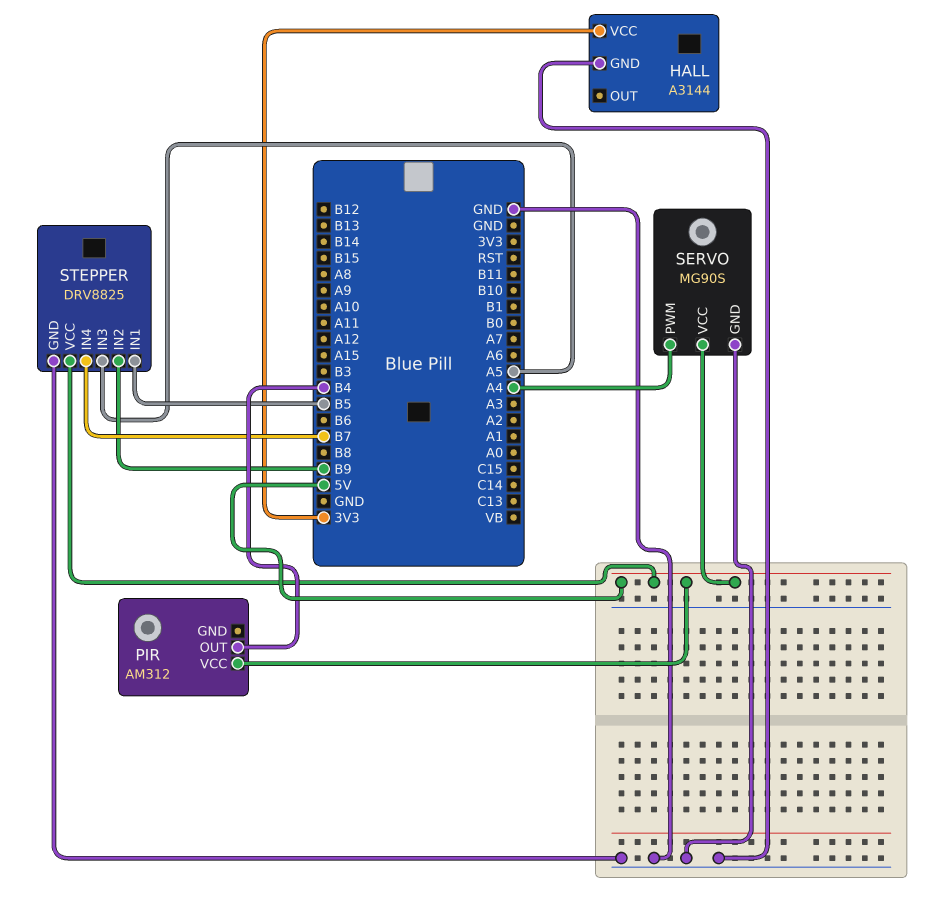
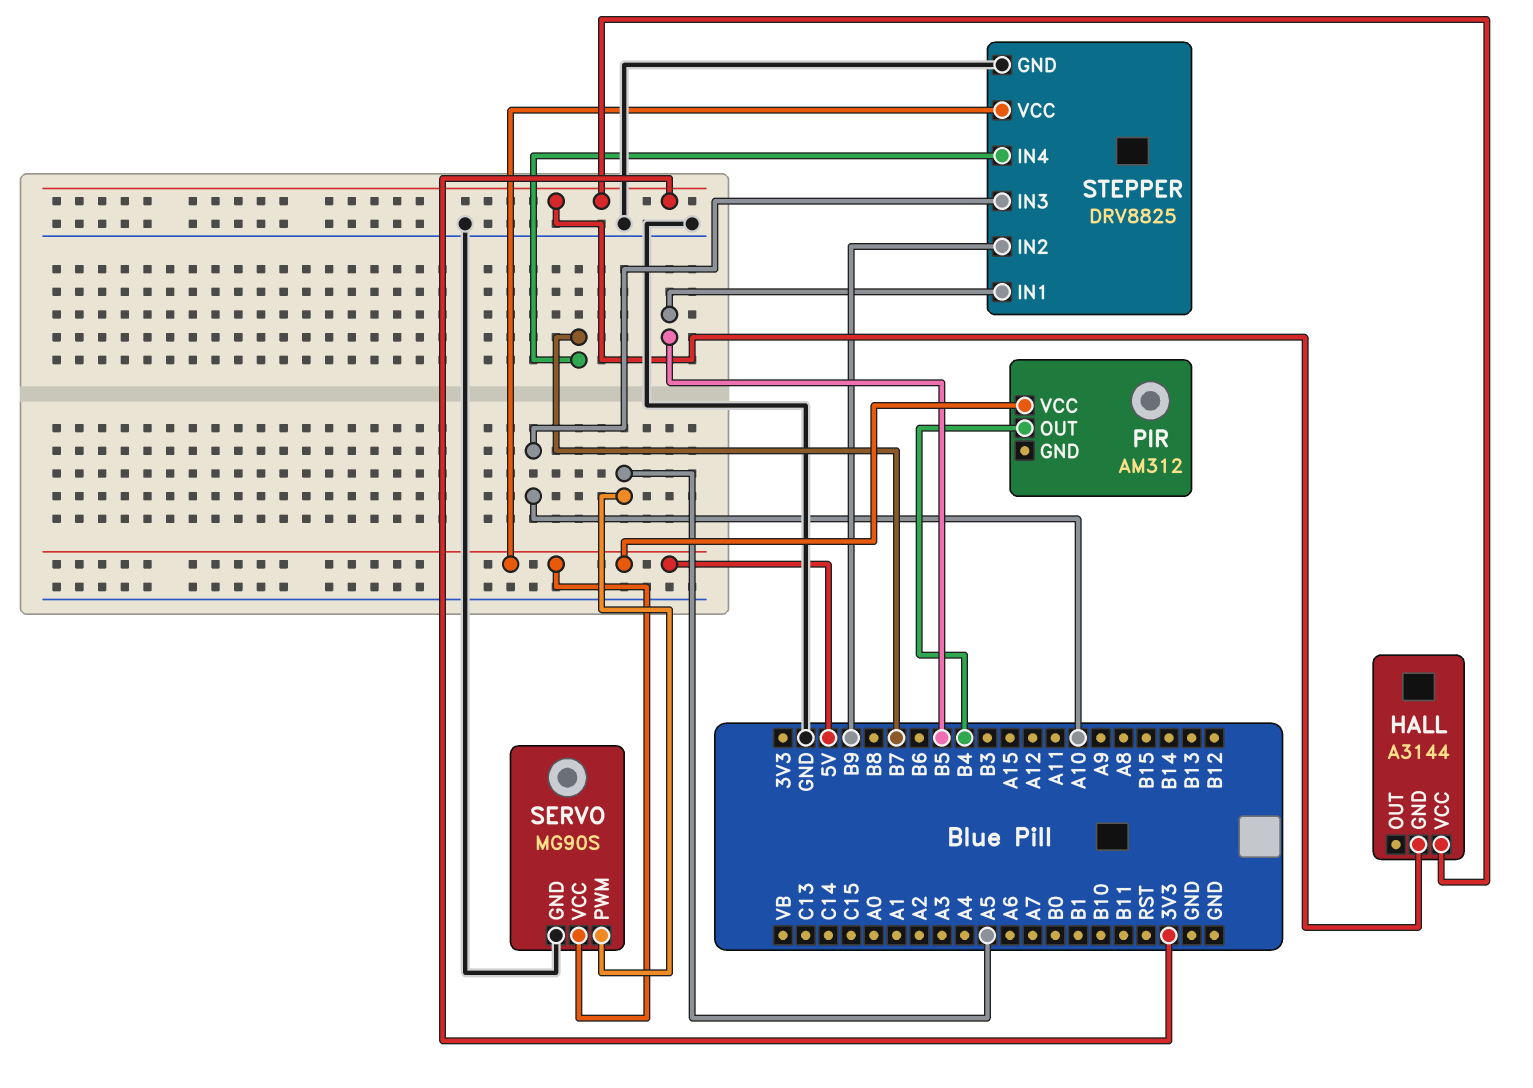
HALL pin GND: GND -> 3V3
SERVO pin PWM: A4 -> A5
STEPPER pin IN3: A5 -> A10

